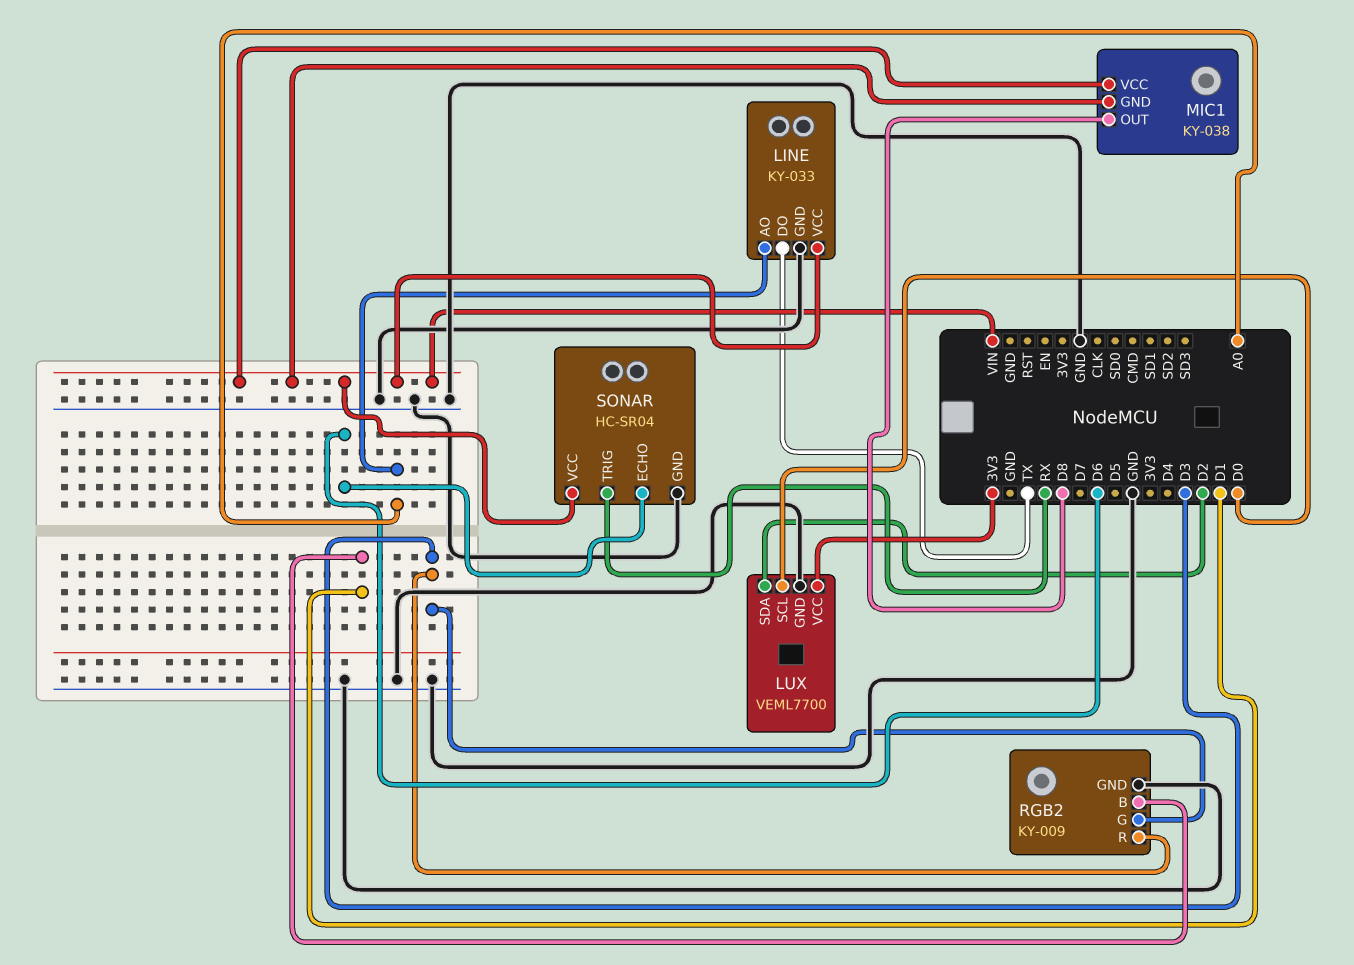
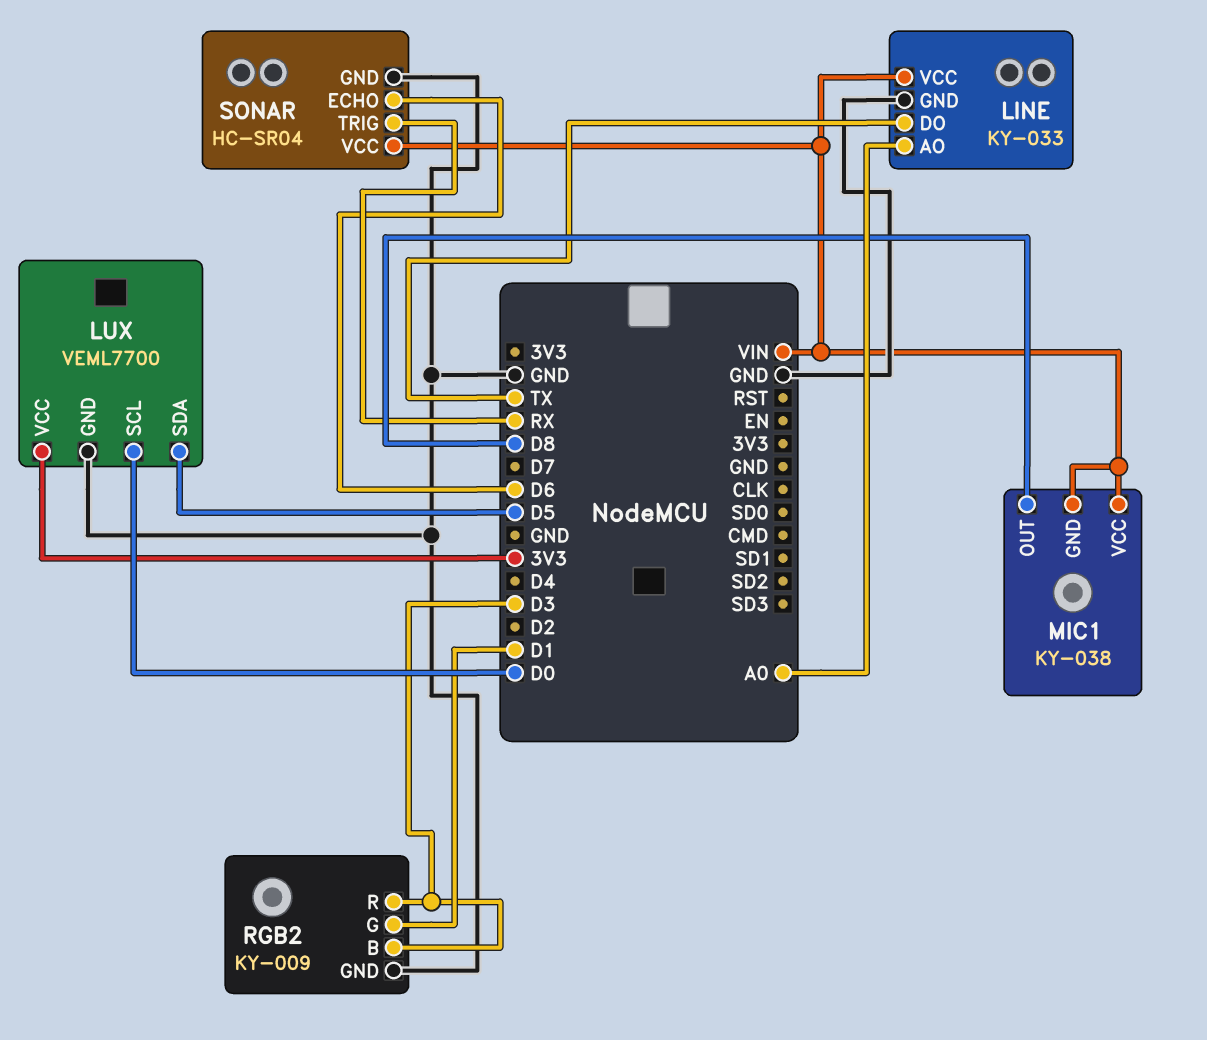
LUX pin SDA: D2 -> D5
RGB2 pin B: D1 -> D3
RGB2 pin G: D3 -> D1

